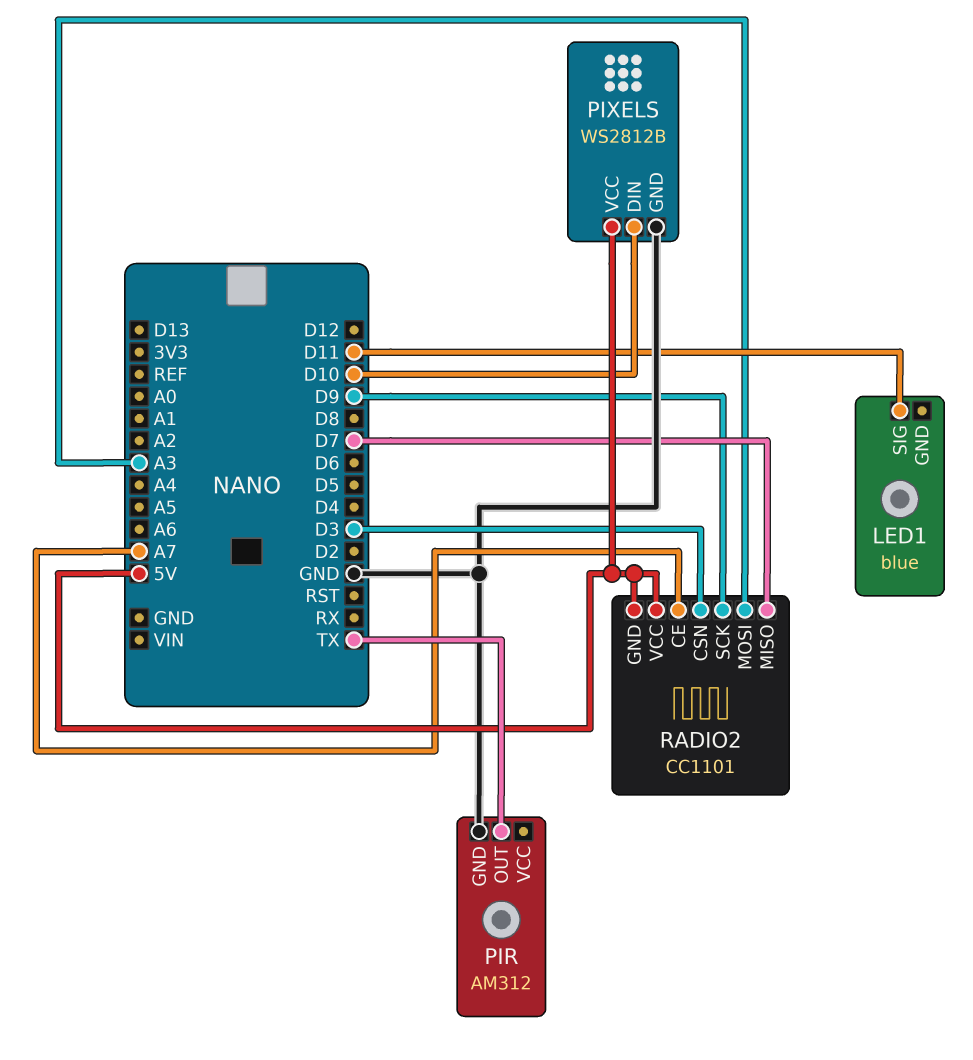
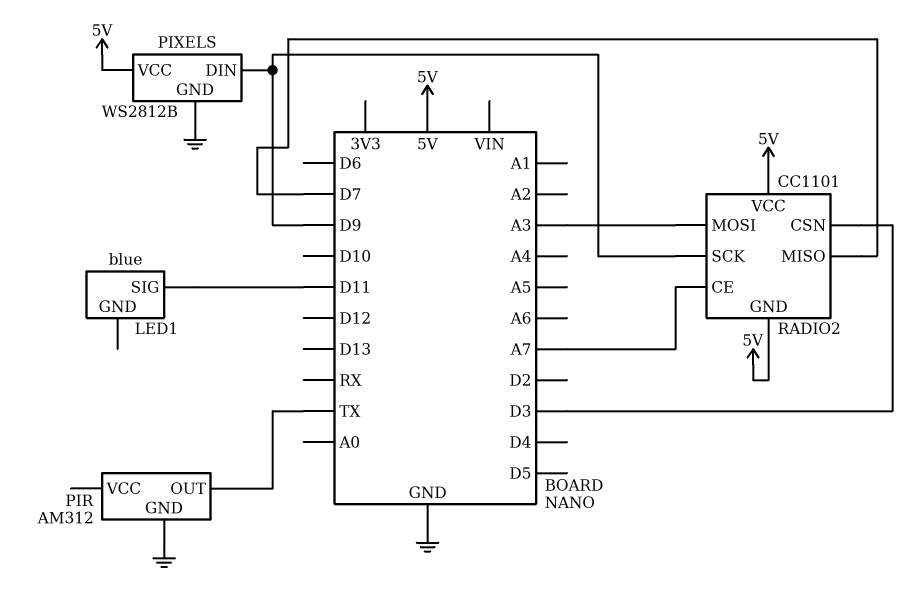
PIXELS pin DIN: D10 -> D9

